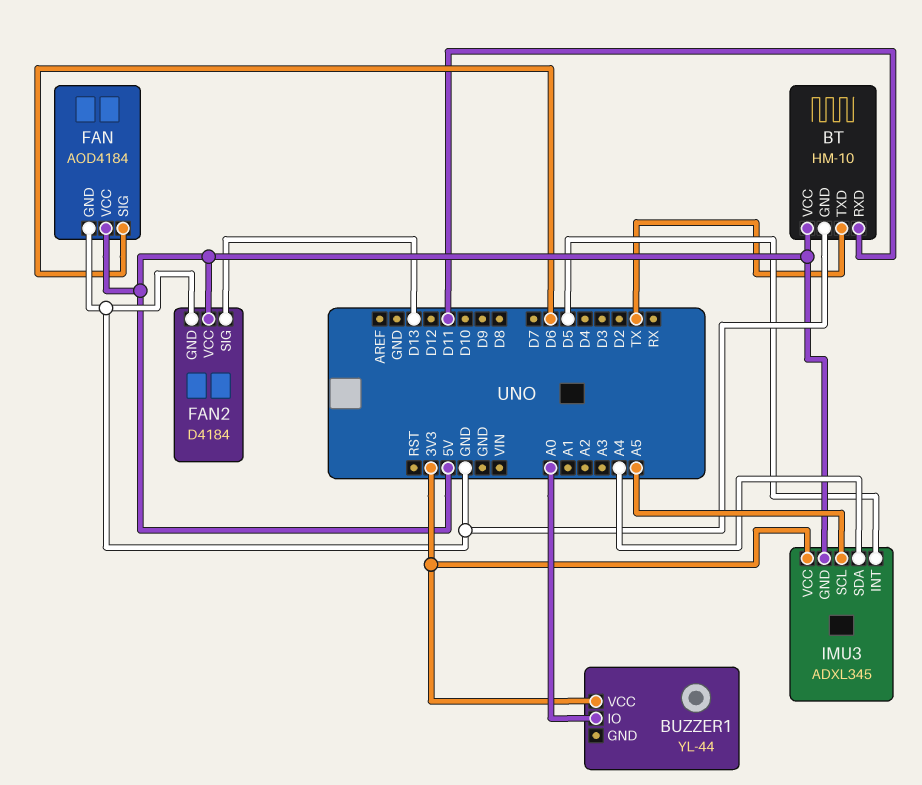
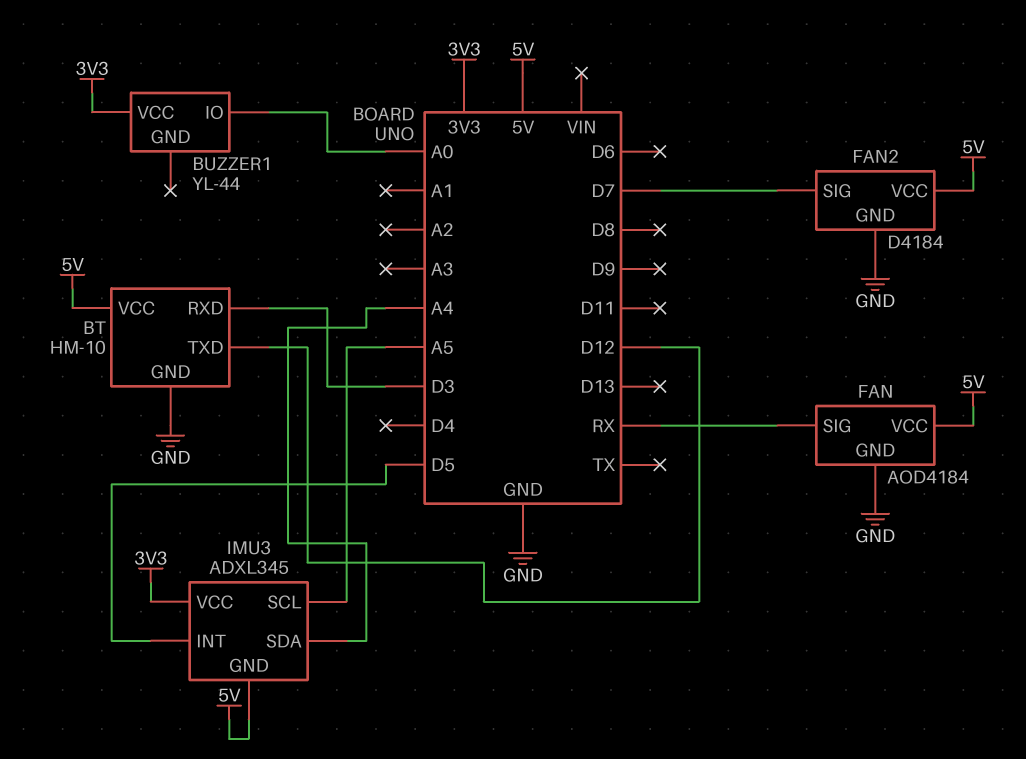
BT pin RXD: D11 -> D3
BT pin TXD: TX -> D12
FAN pin SIG: D6 -> RX
FAN2 pin SIG: D13 -> D7

